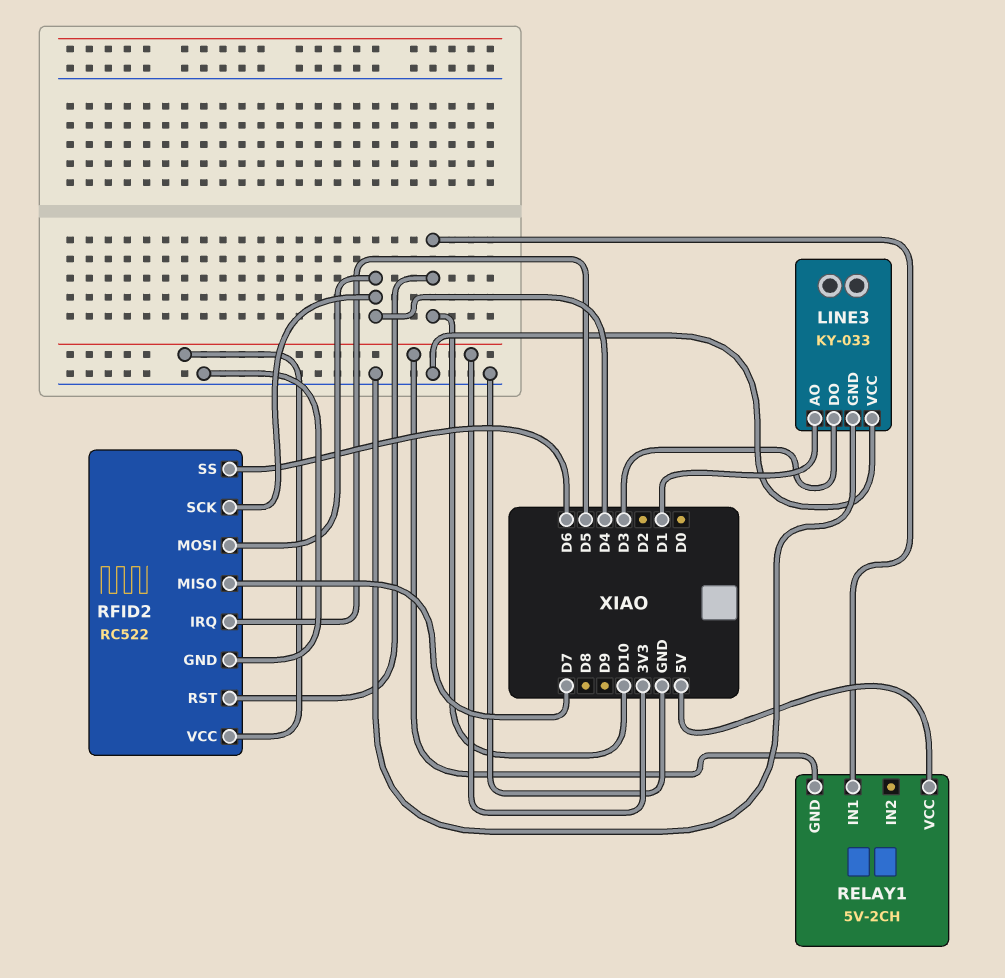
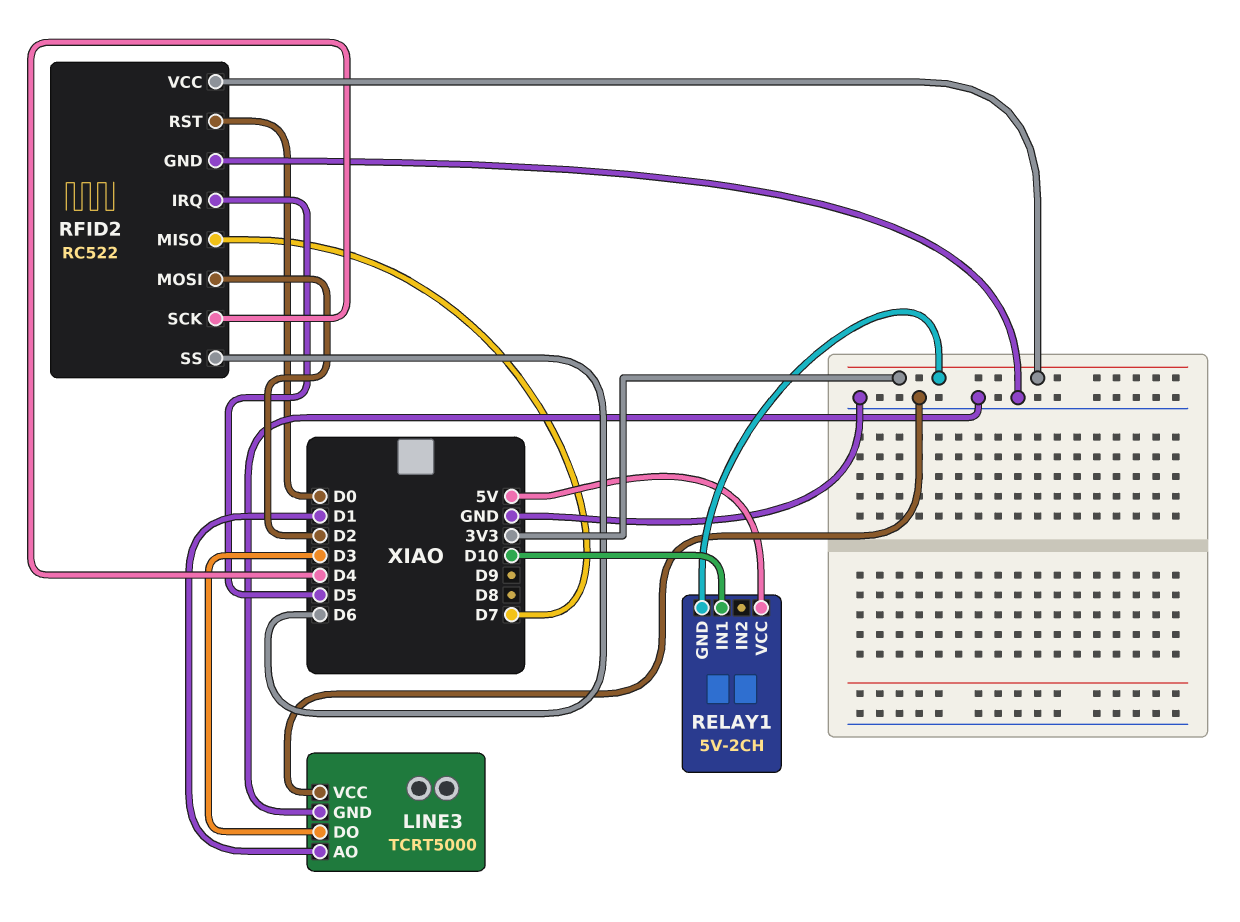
LINE3: KY-033 -> TCRT5000
RFID2 pin MOSI: D4 -> D2
RFID2 pin RST: D10 -> D0

